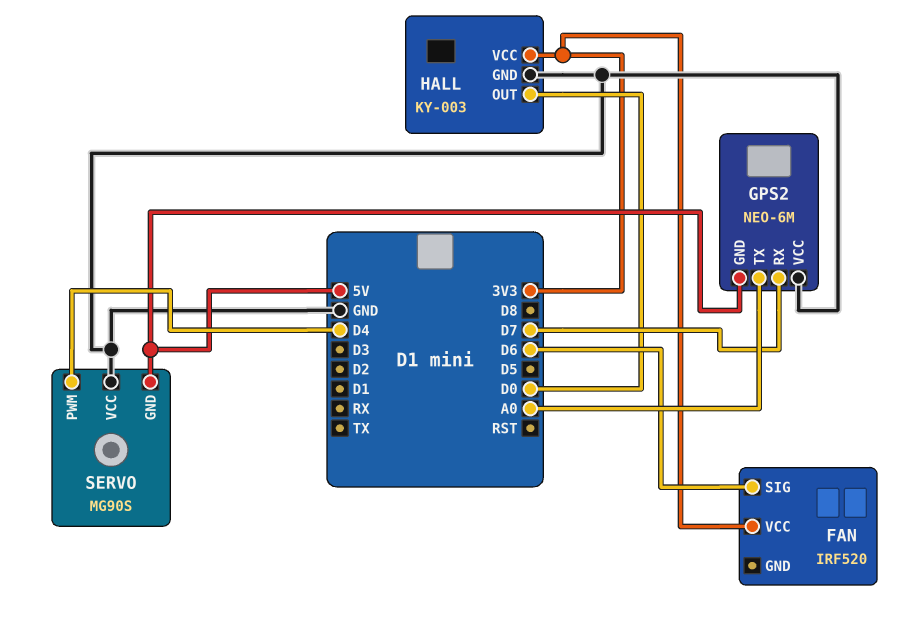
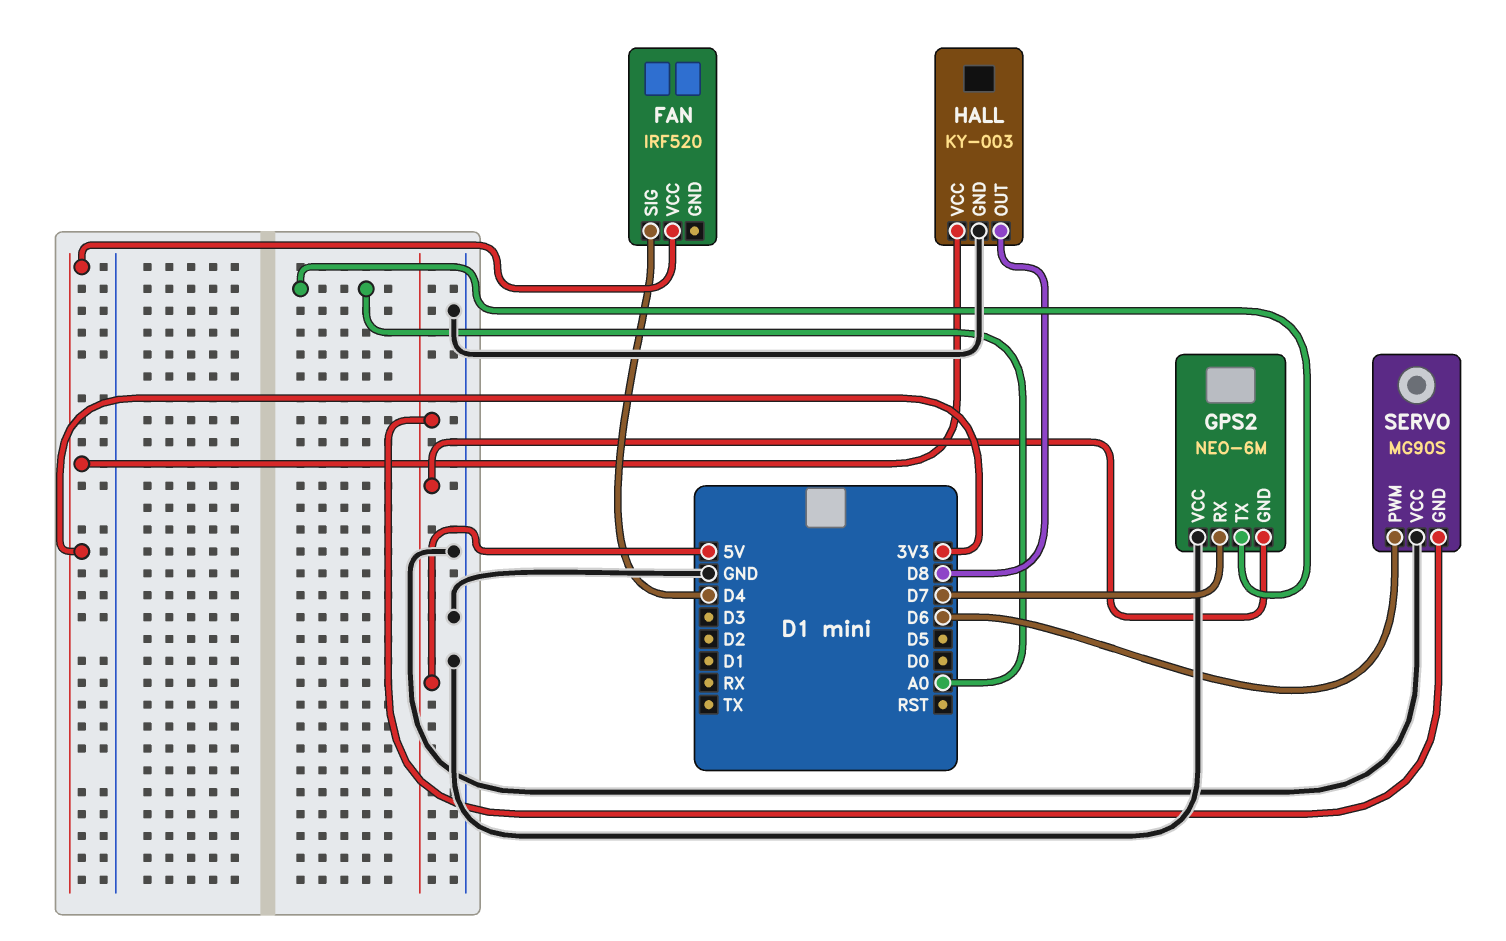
FAN pin SIG: D6 -> D4
HALL pin OUT: D0 -> D8
SERVO pin PWM: D4 -> D6

